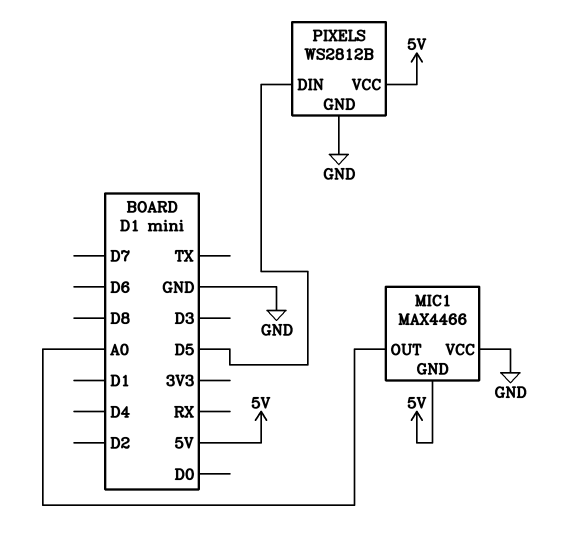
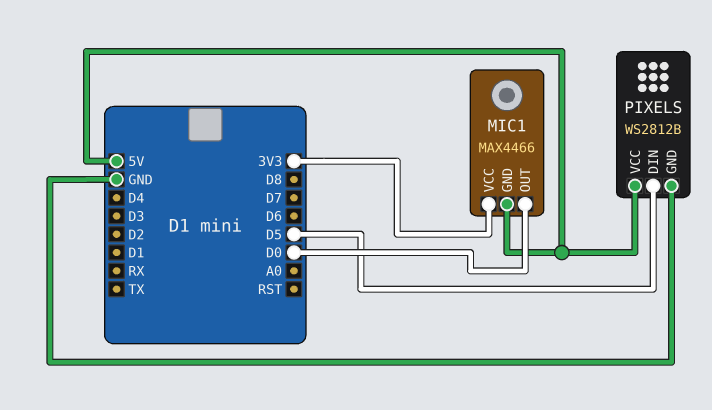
MIC1 pin OUT: A0 -> D0
MIC1 pin VCC: GND -> 3V3

